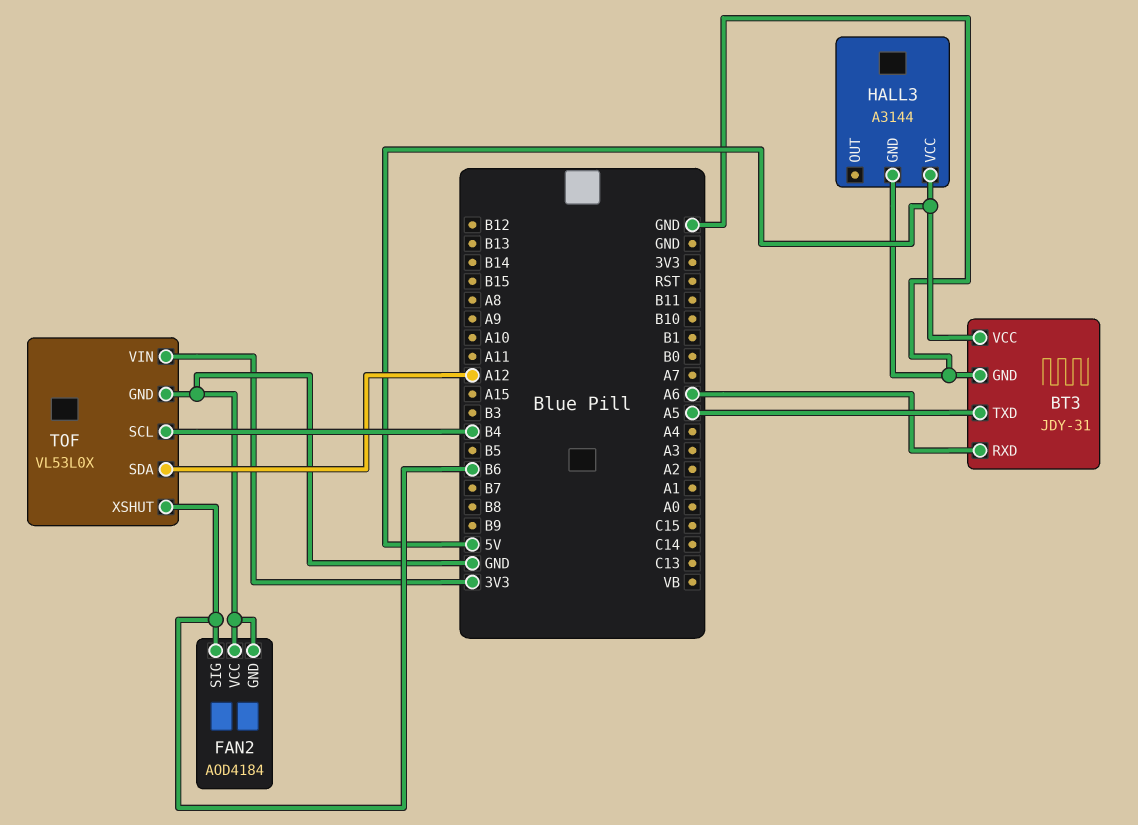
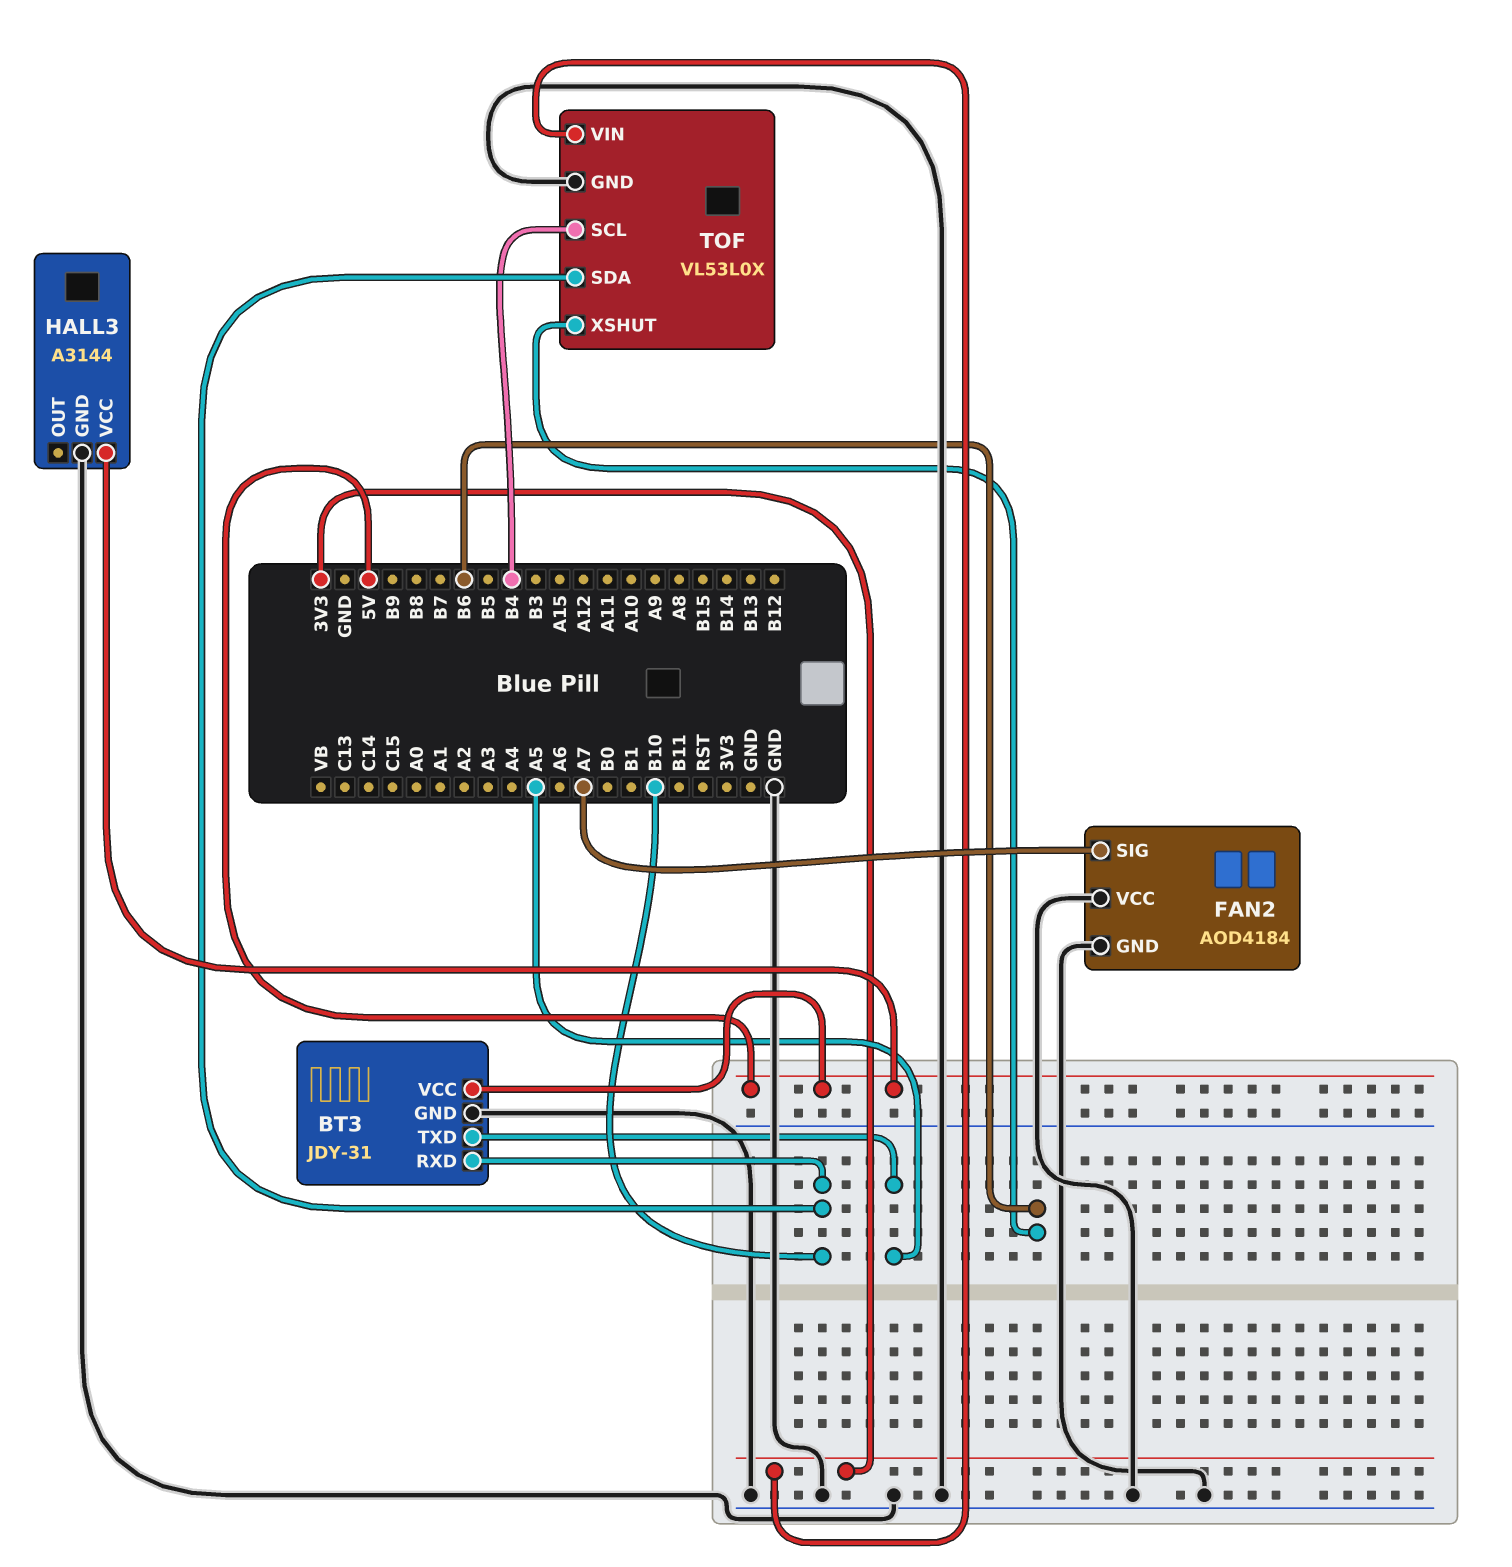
BT3 pin RXD: A6 -> B10
FAN2 pin SIG: B6 -> A7
TOF pin SDA: A12 -> B10

